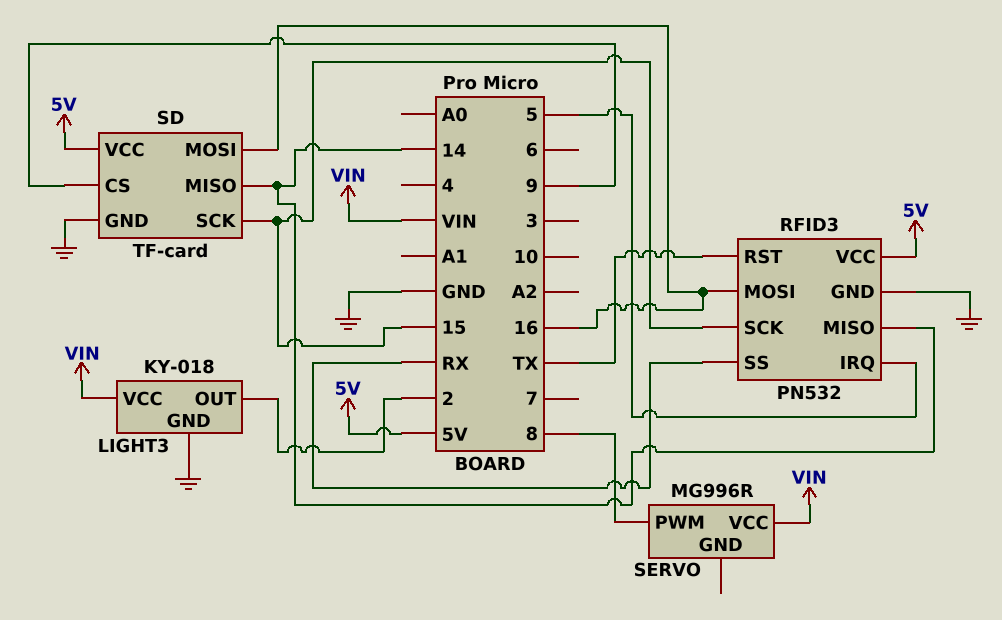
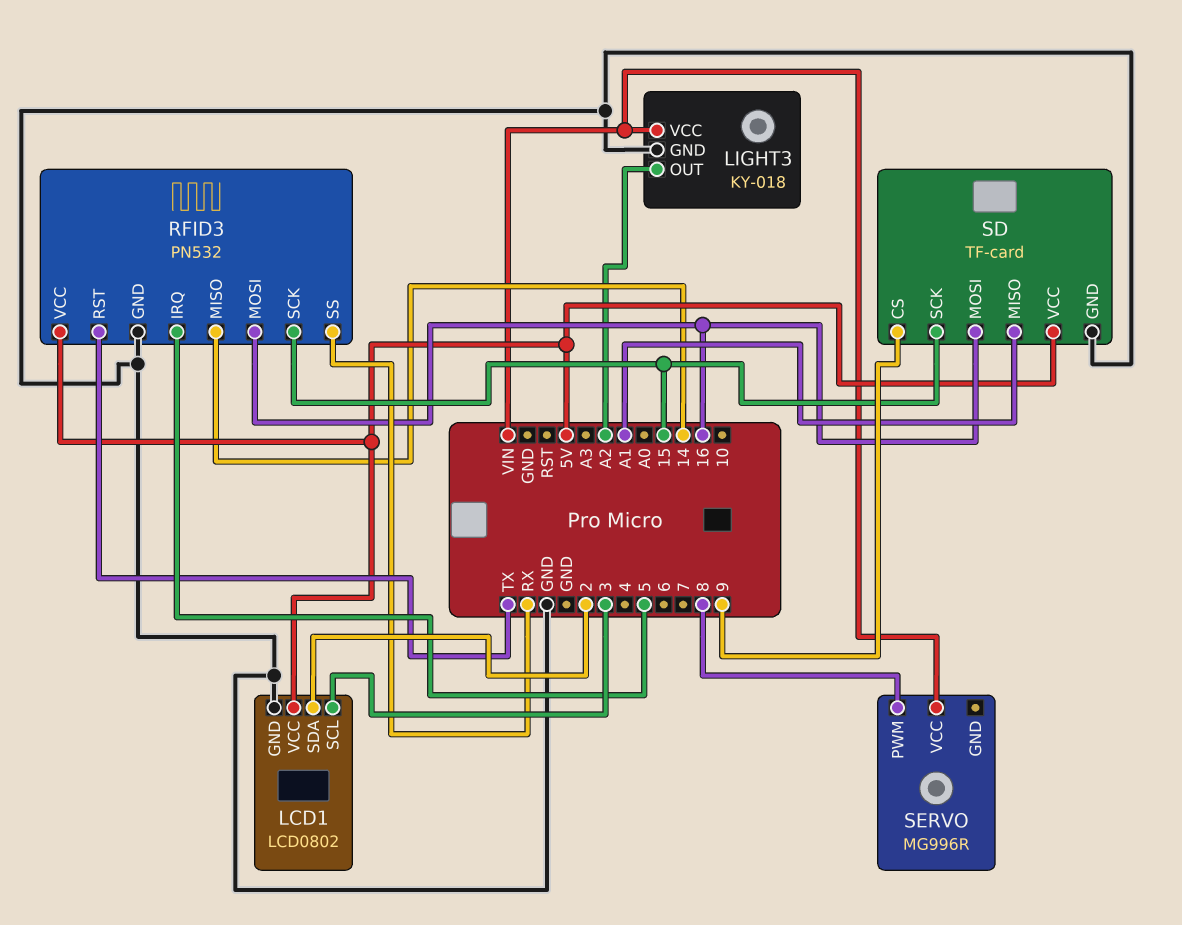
LCD1: none -> LCD0802
LCD1 pin GND: none -> GND
LCD1 pin SCL: none -> 3
LCD1 pin SDA: none -> 2
LCD1 pin VCC: none -> 5V
LIGHT3 pin OUT: 2 -> A2
SD pin MISO: 14 -> A1

